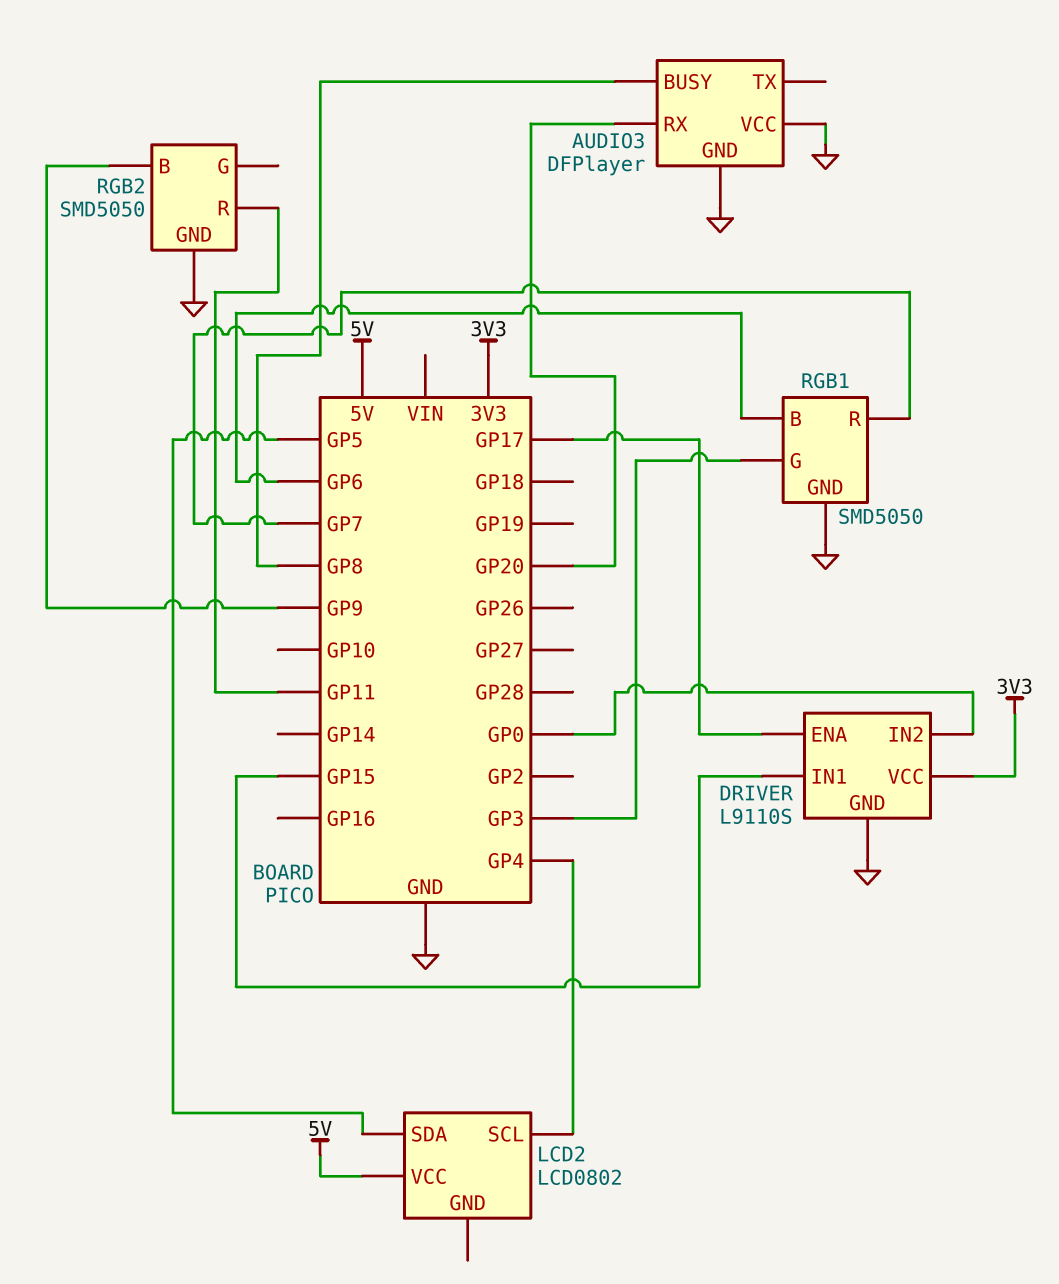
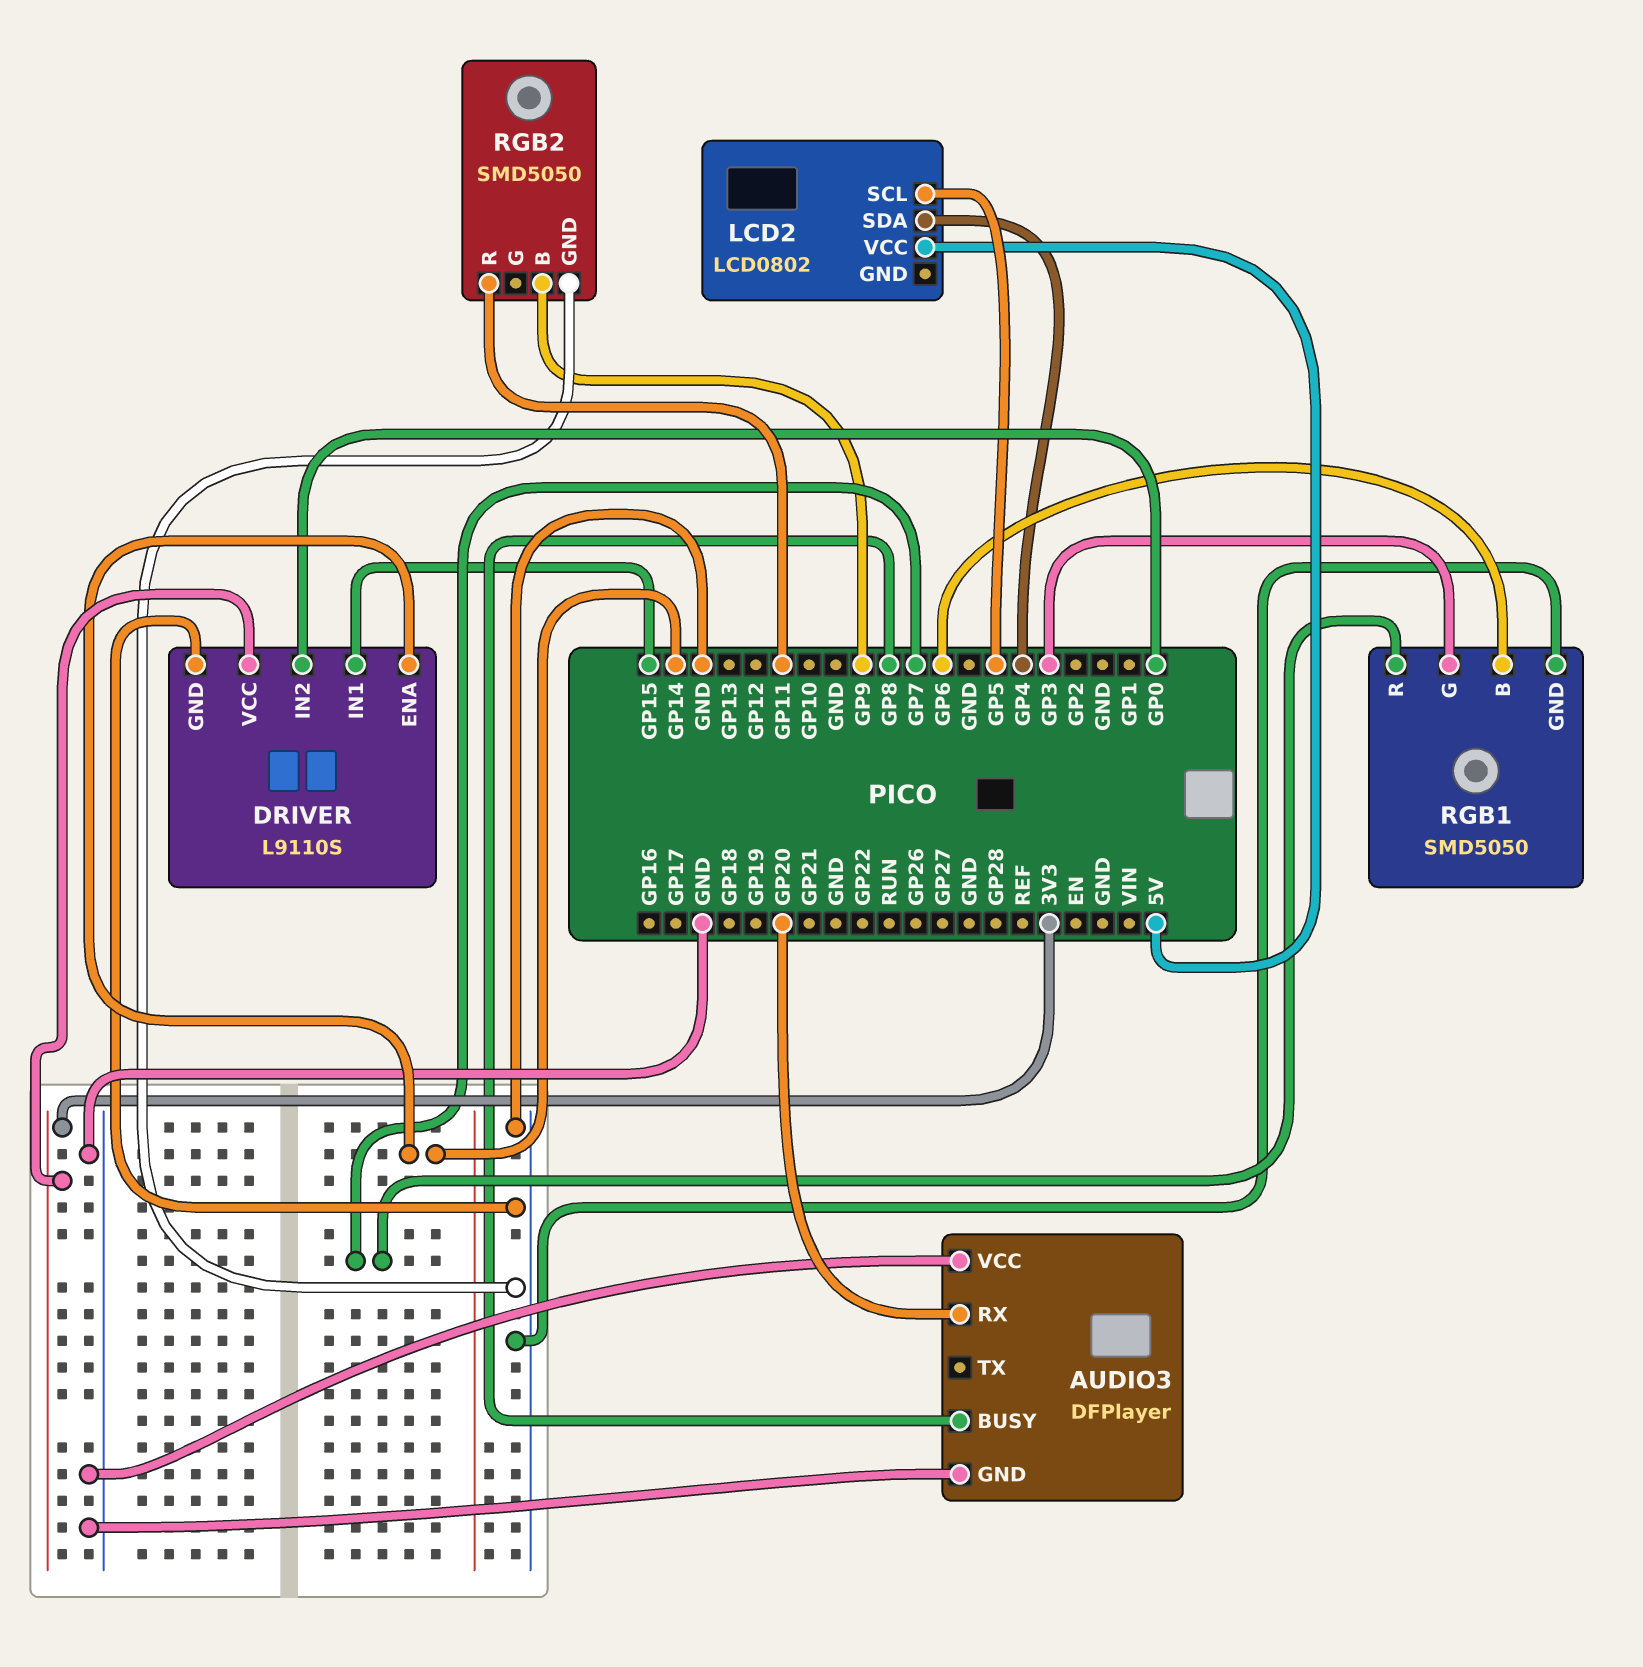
DRIVER pin ENA: GP17 -> GP14
LCD2 pin SCL: GP4 -> GP5
LCD2 pin SDA: GP5 -> GP4

